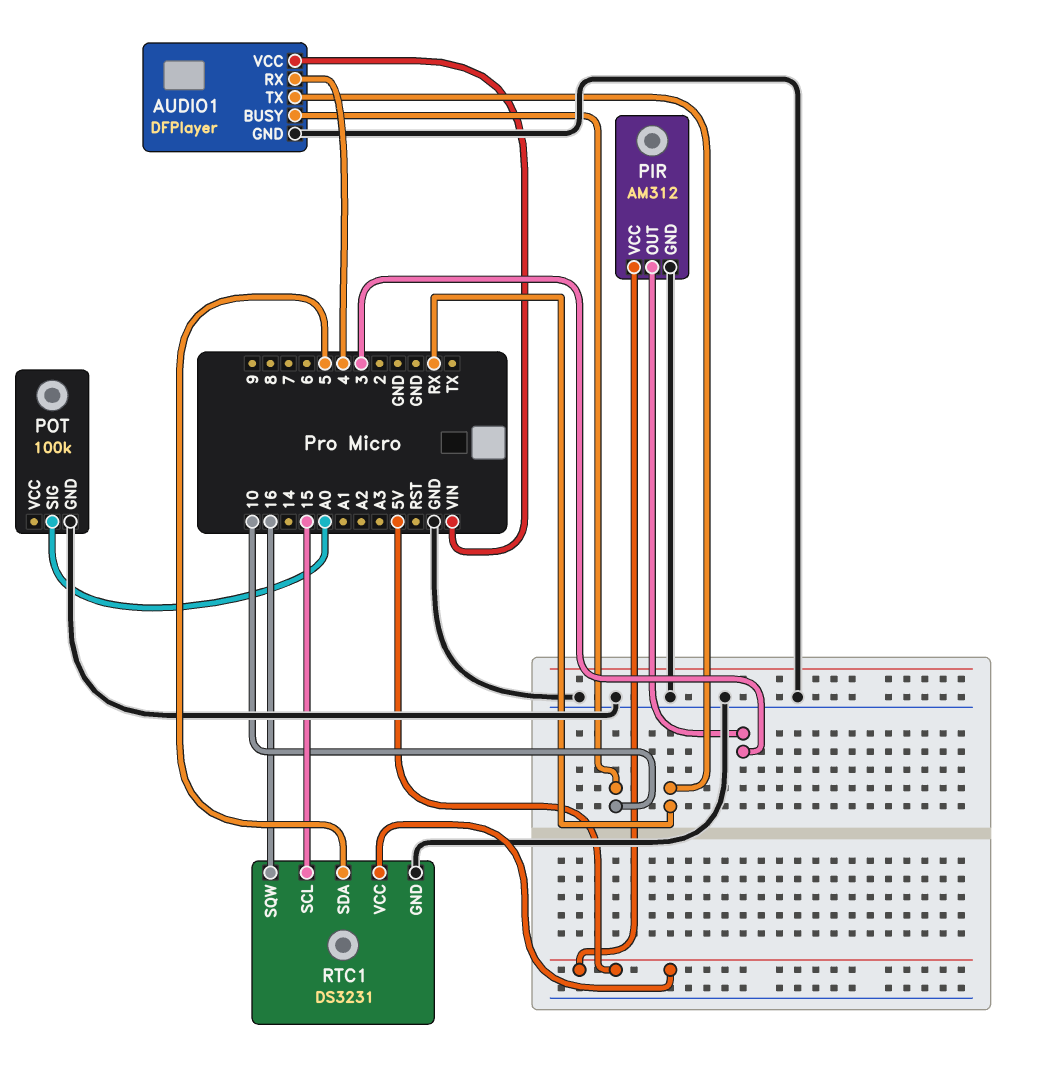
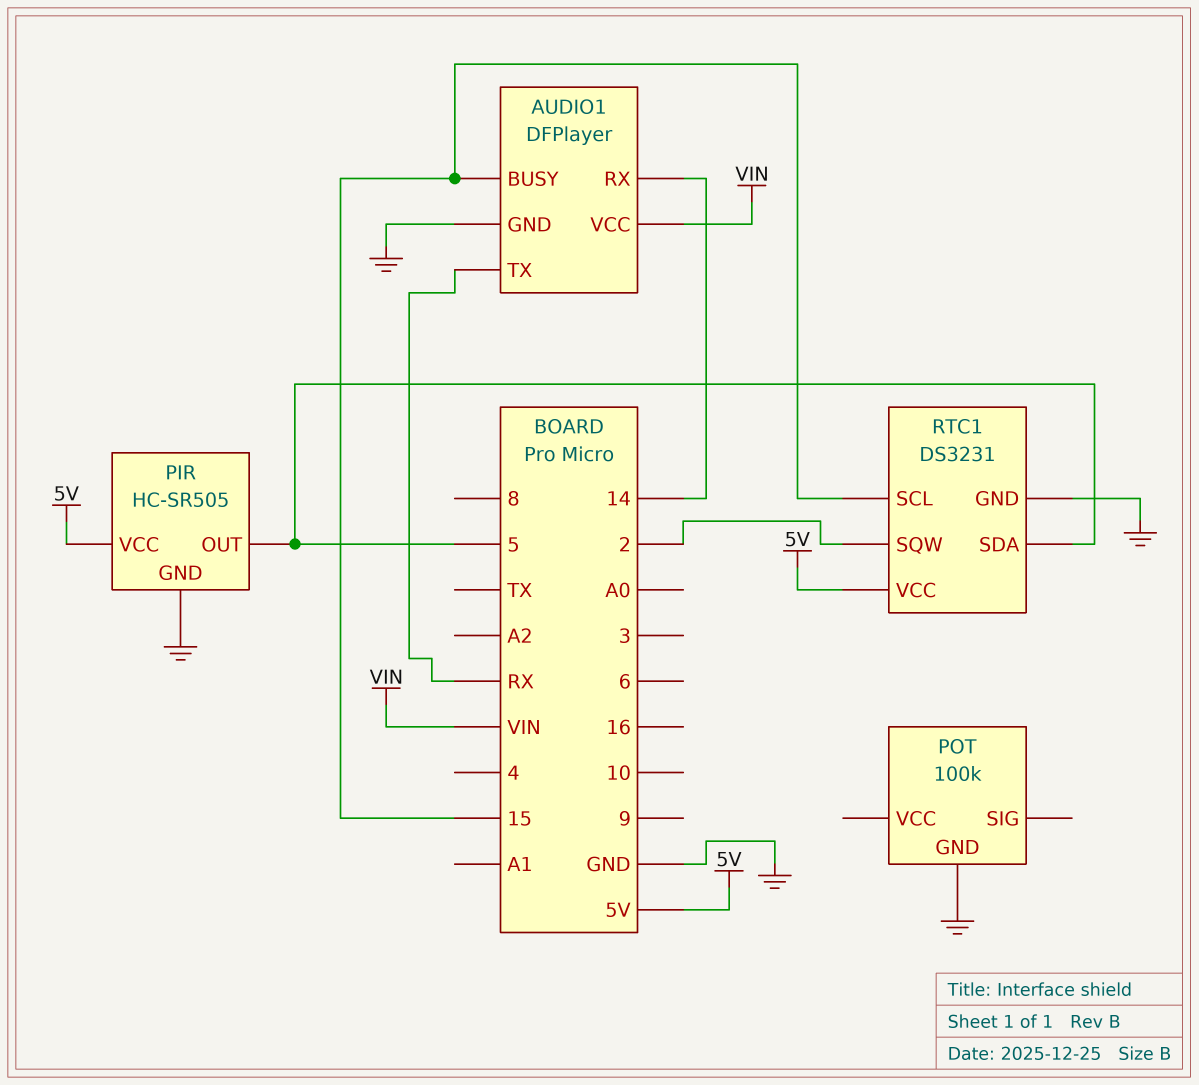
AUDIO1 pin BUSY: 10 -> 15
AUDIO1 pin RX: 4 -> 14
PIR: AM312 -> HC-SR505
PIR pin OUT: 3 -> 5
POT pin SIG: A0 -> none
RTC1 pin SQW: 16 -> 2

